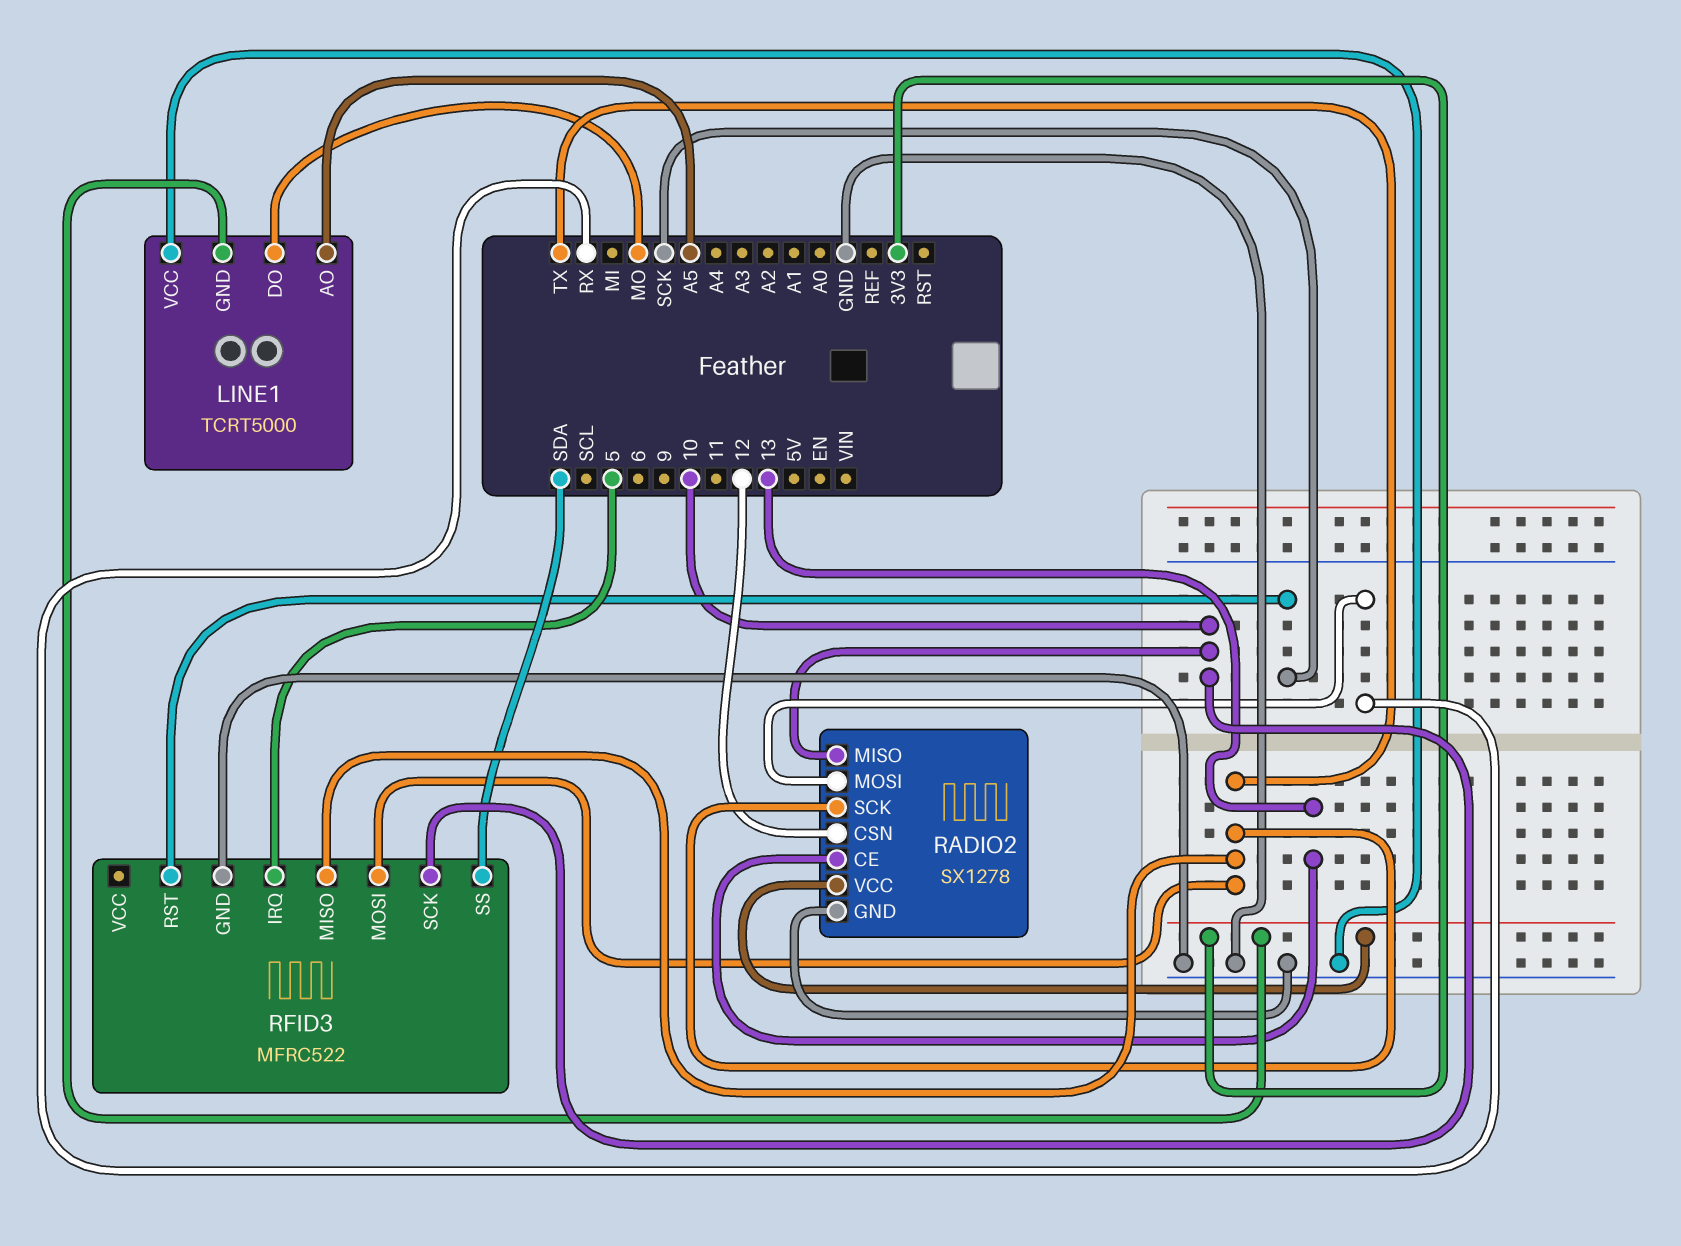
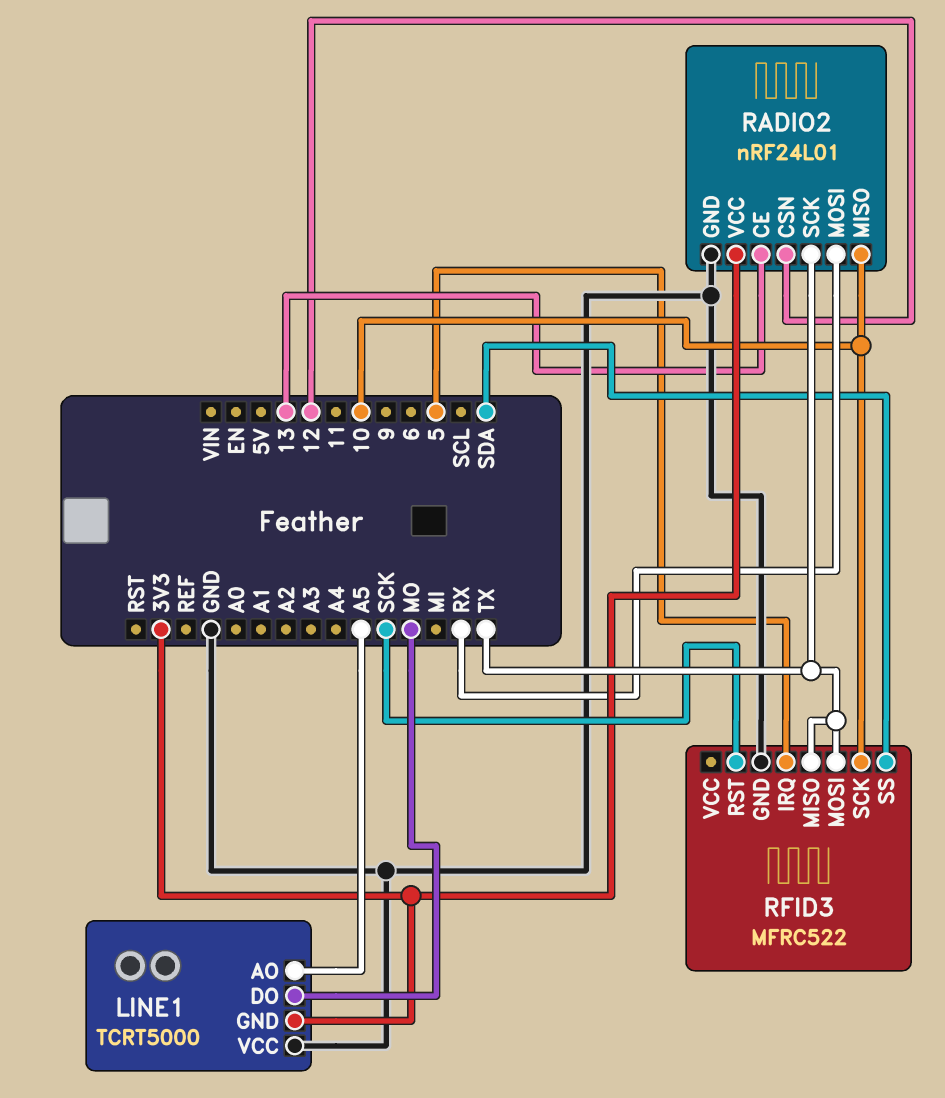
RADIO2: SX1278 -> nRF24L01

